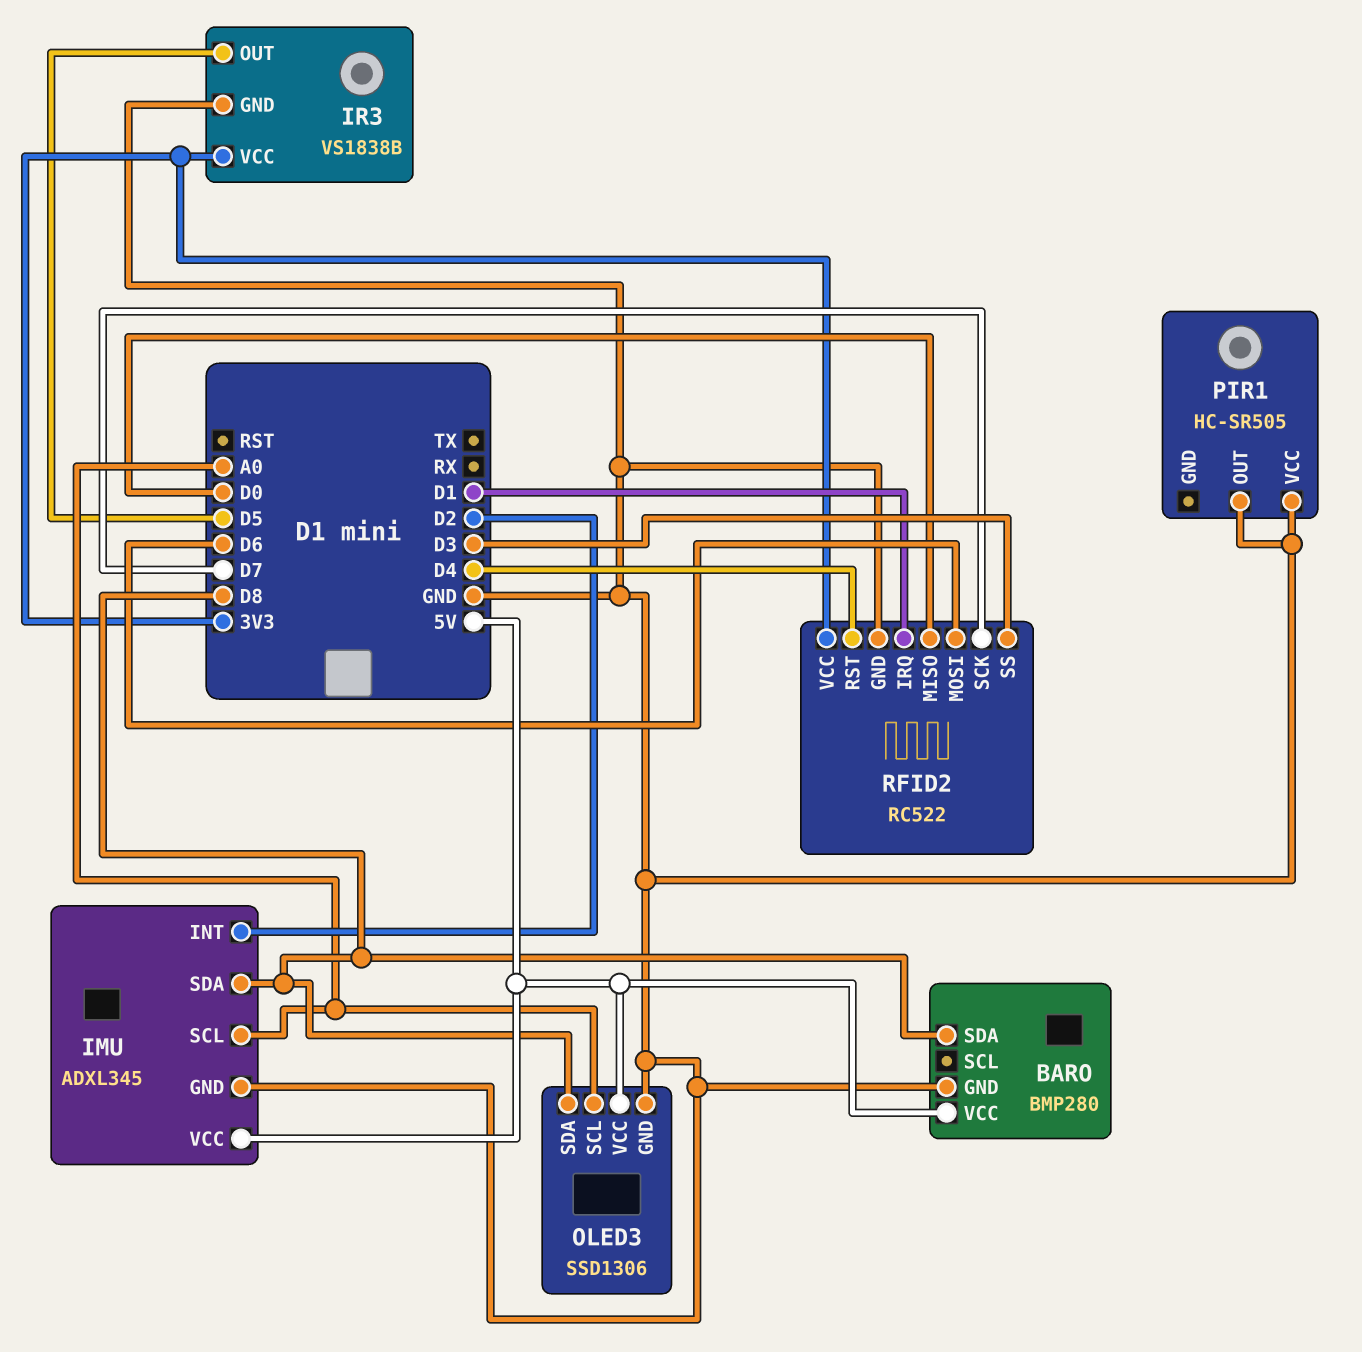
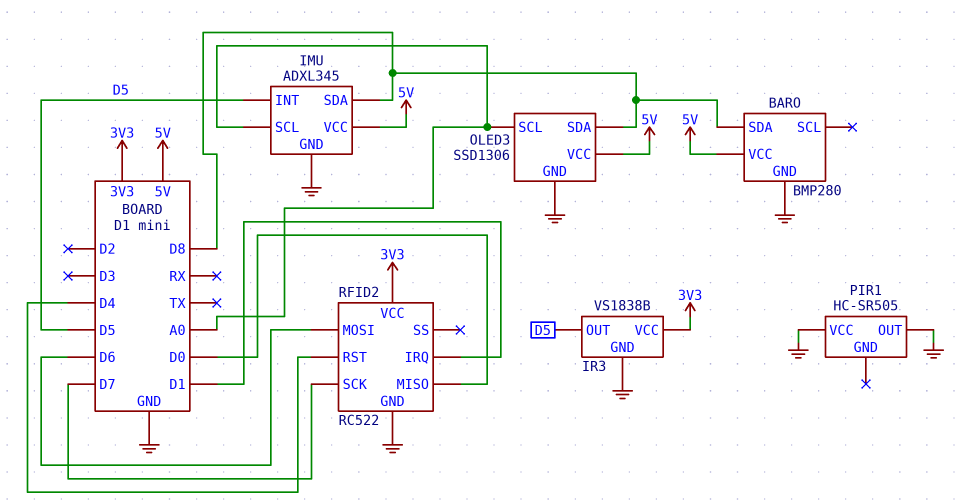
IMU pin INT: D2 -> D5
RFID2 pin SS: D3 -> none

